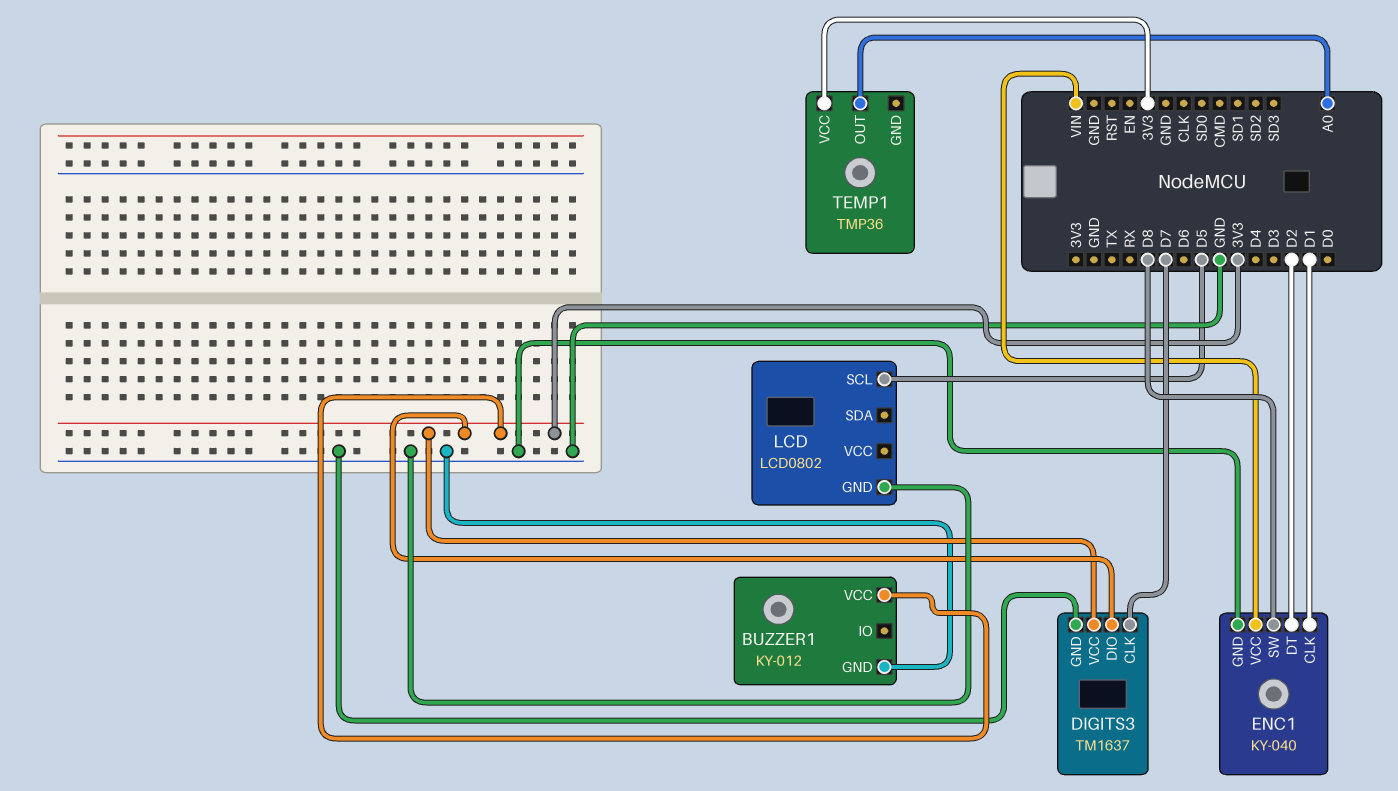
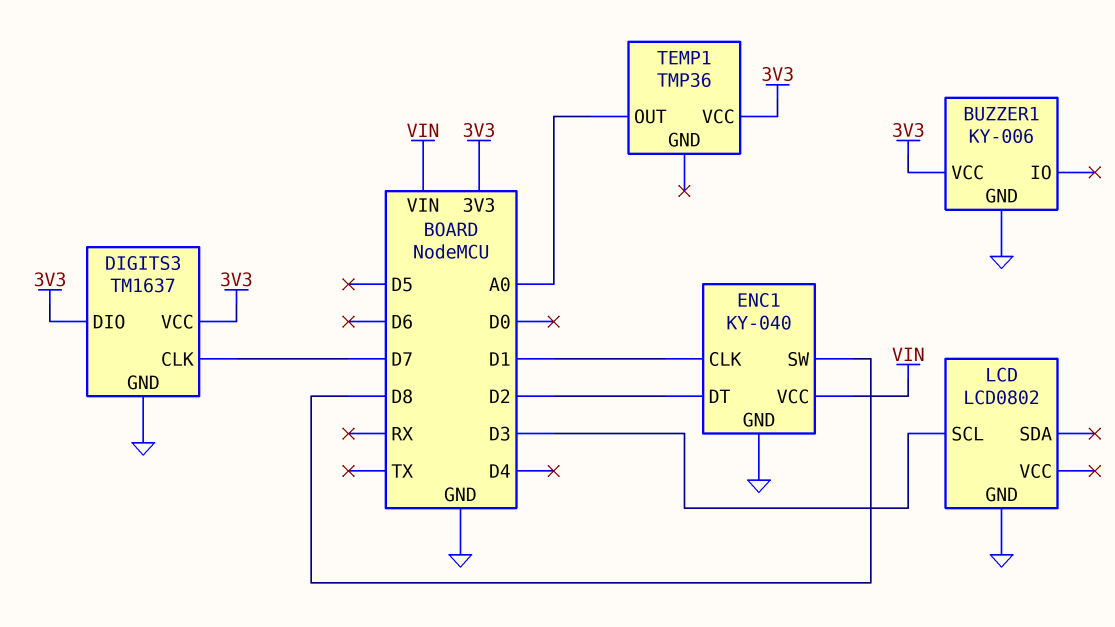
BUZZER1: KY-012 -> KY-006
LCD pin SCL: D5 -> D3

